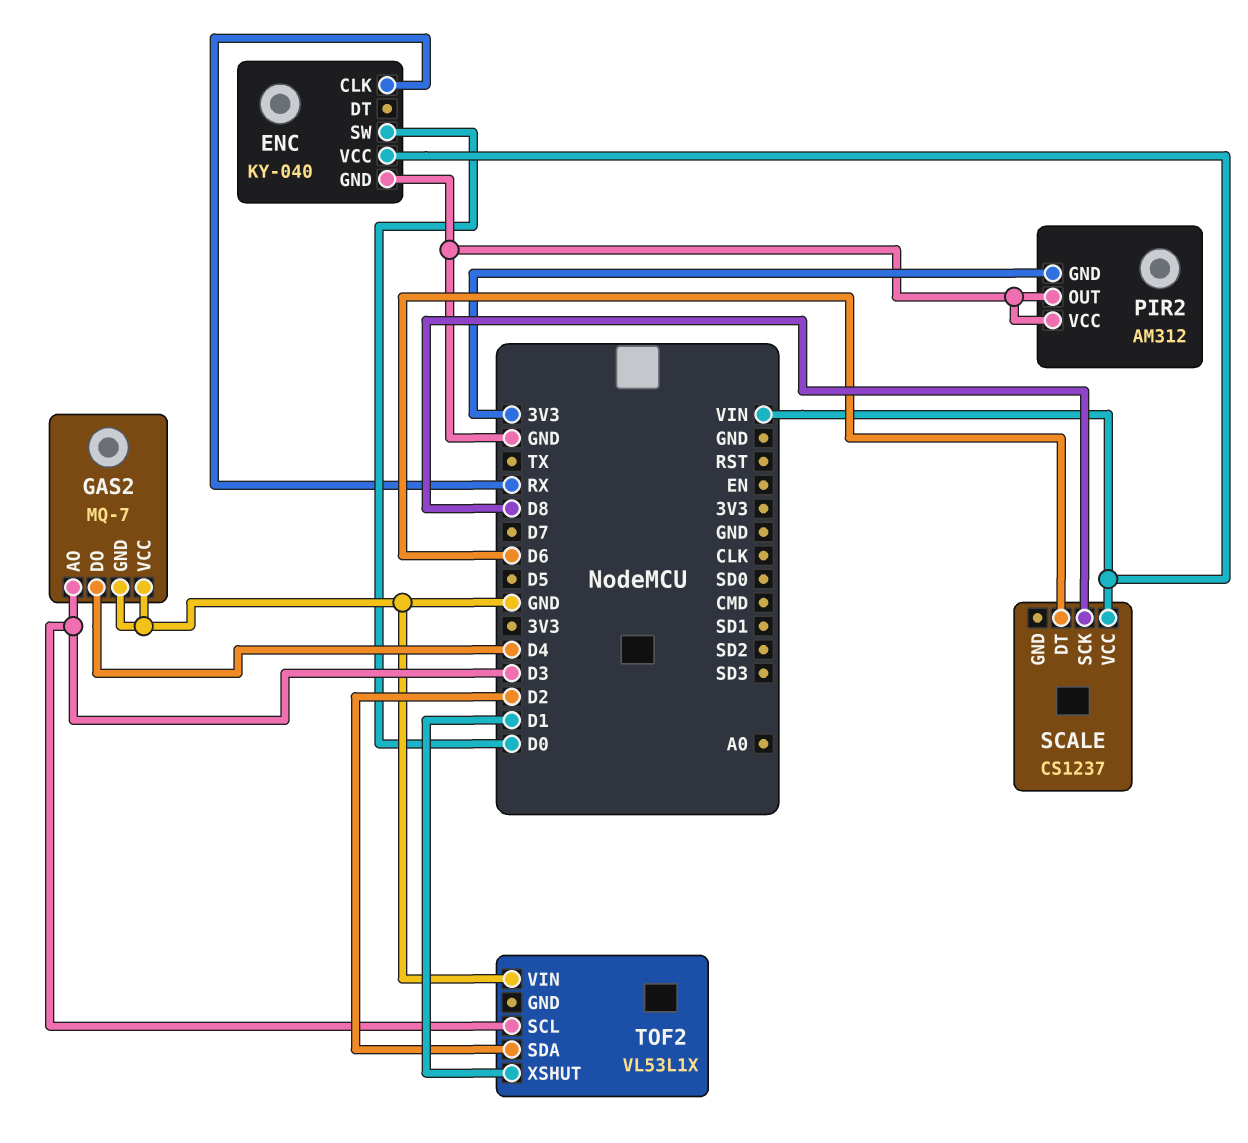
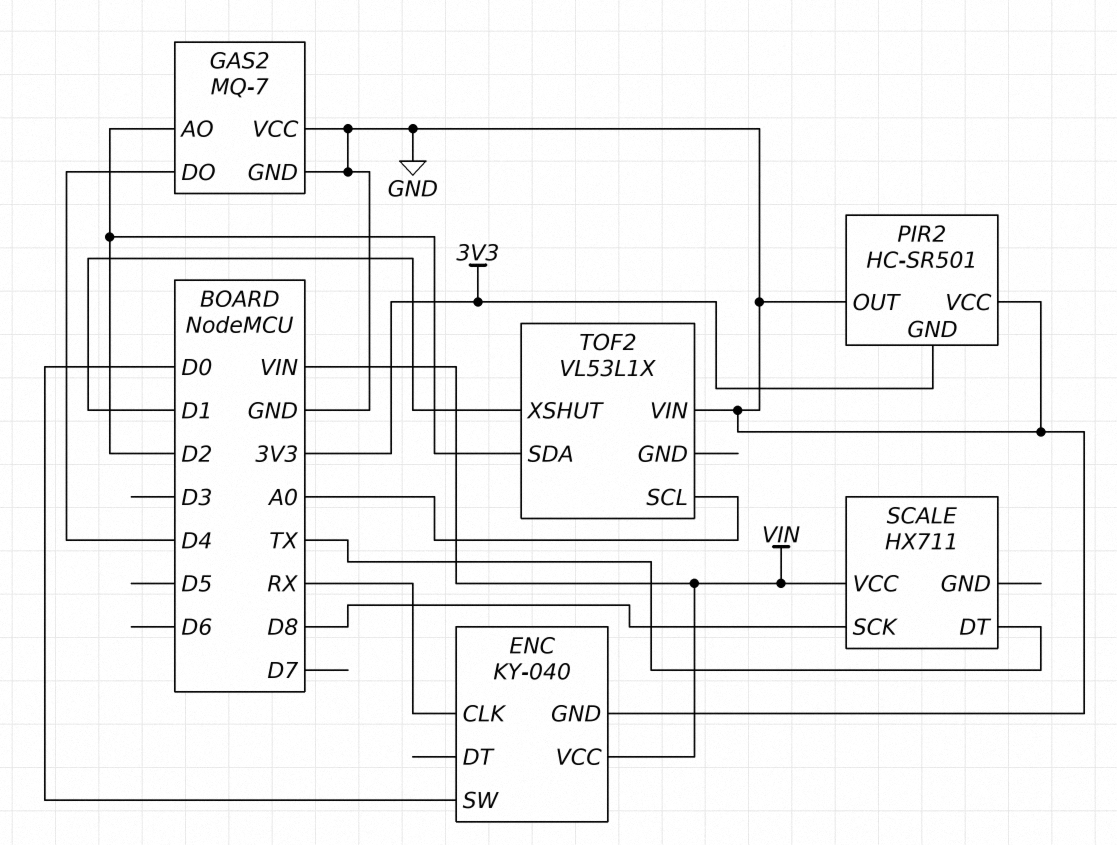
GAS2 pin AO: D3 -> D2
PIR2: AM312 -> HC-SR501
SCALE: CS1237 -> HX711
SCALE pin DT: D6 -> TX
TOF2 pin SCL: D3 -> A0

